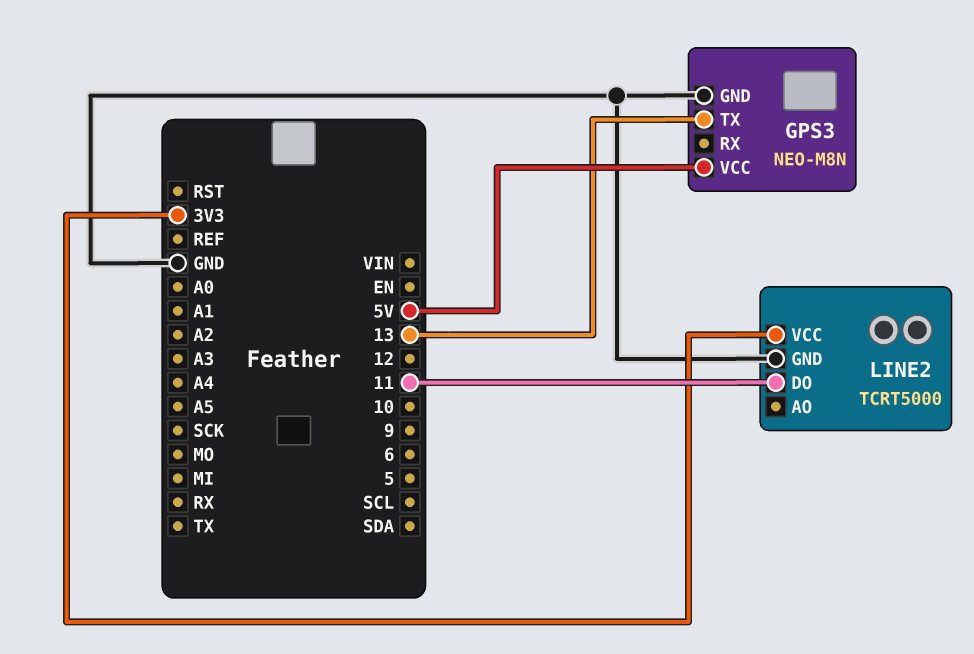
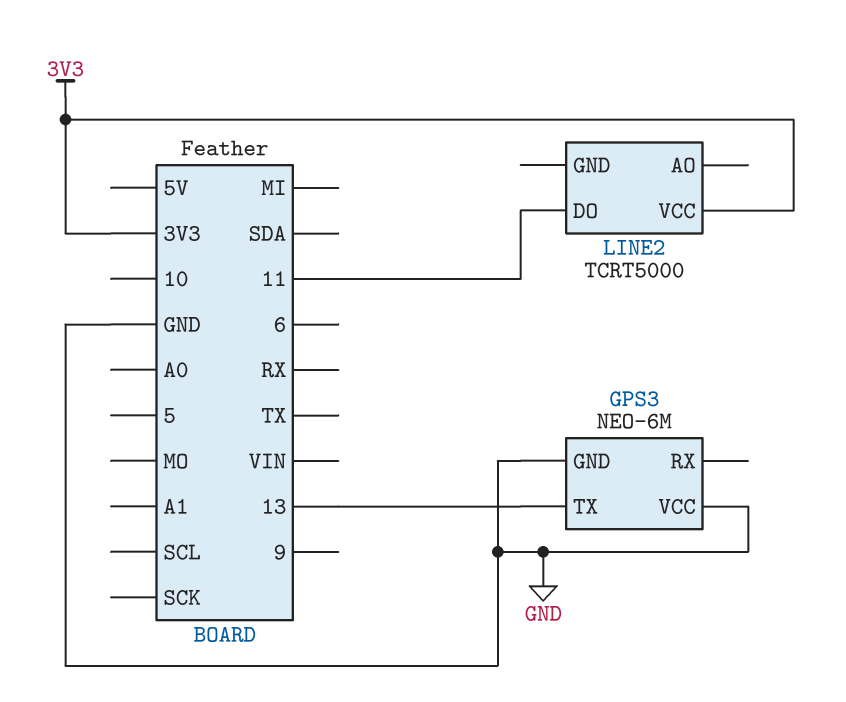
GPS3: NEO-M8N -> NEO-6M
GPS3 pin VCC: 5V -> GND
LINE2 pin GND: GND -> none

